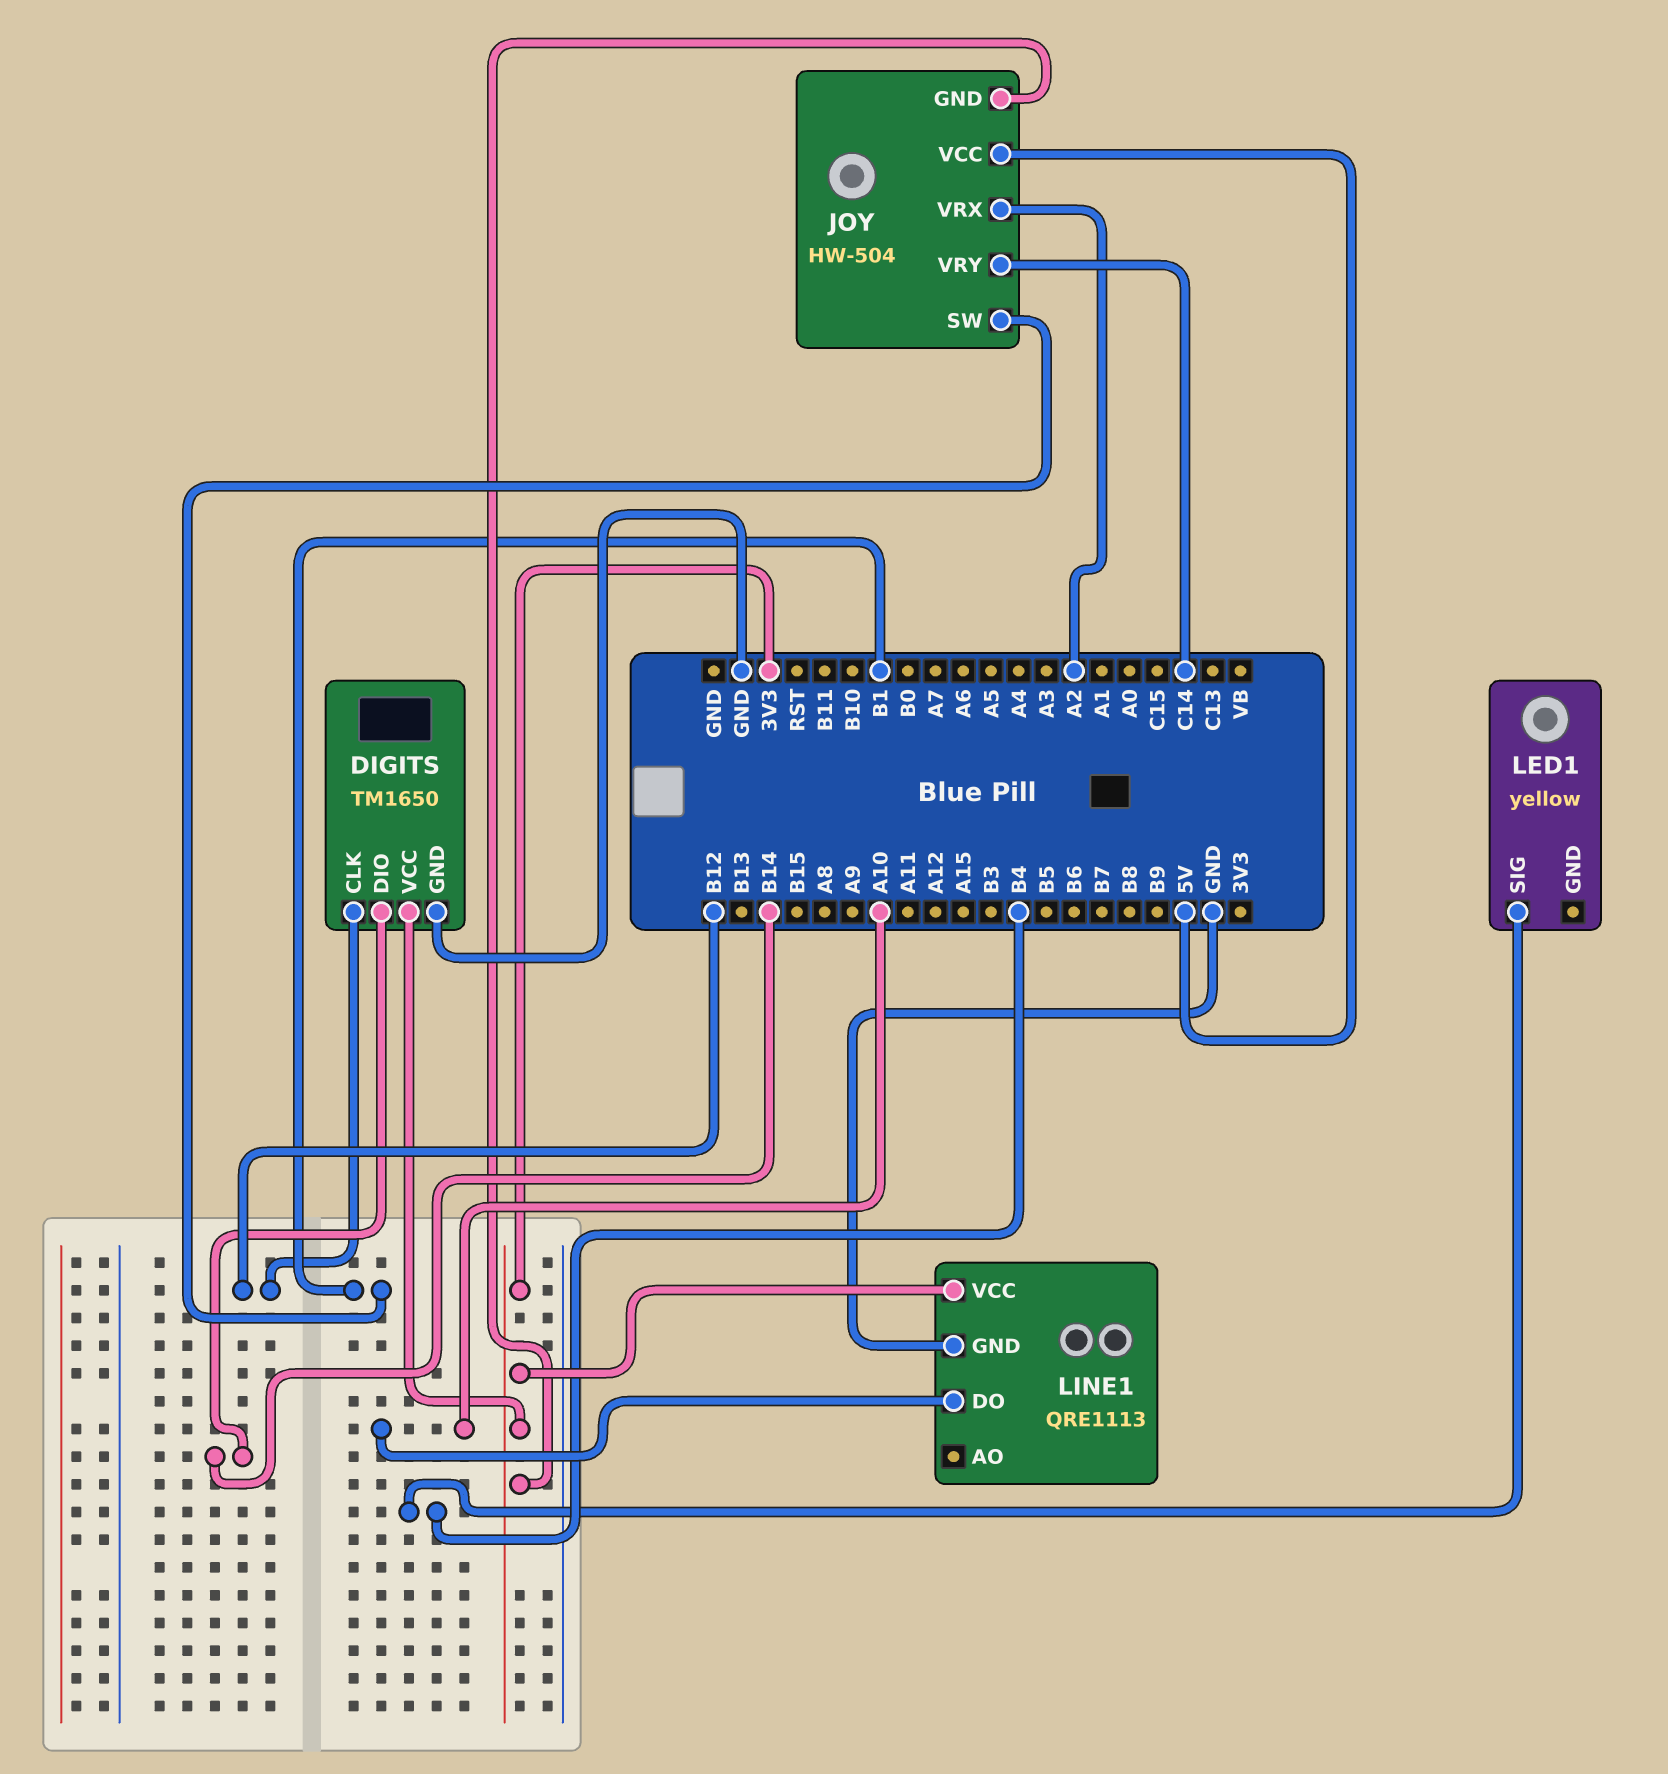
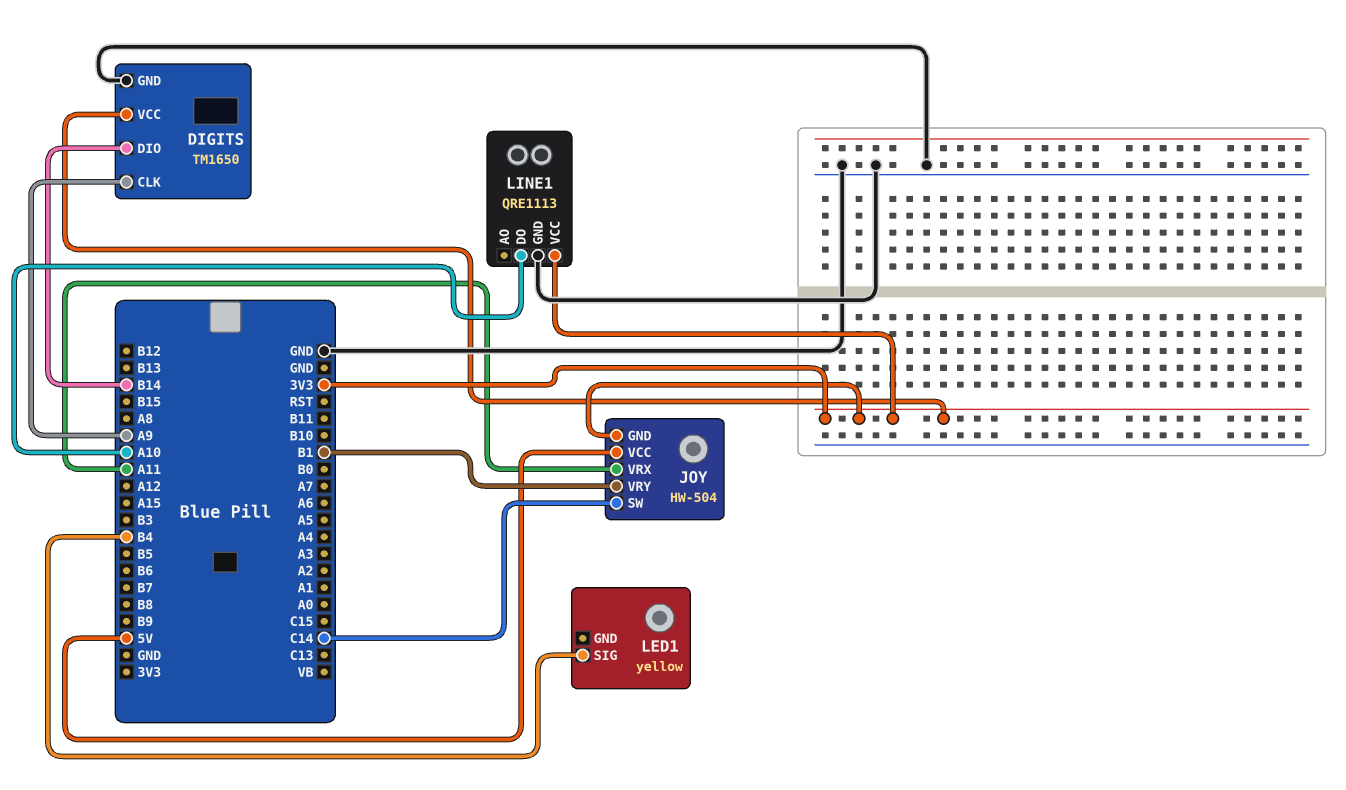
DIGITS pin CLK: B12 -> A9
JOY pin SW: B1 -> C14
JOY pin VRX: A2 -> A11
JOY pin VRY: C14 -> B1

